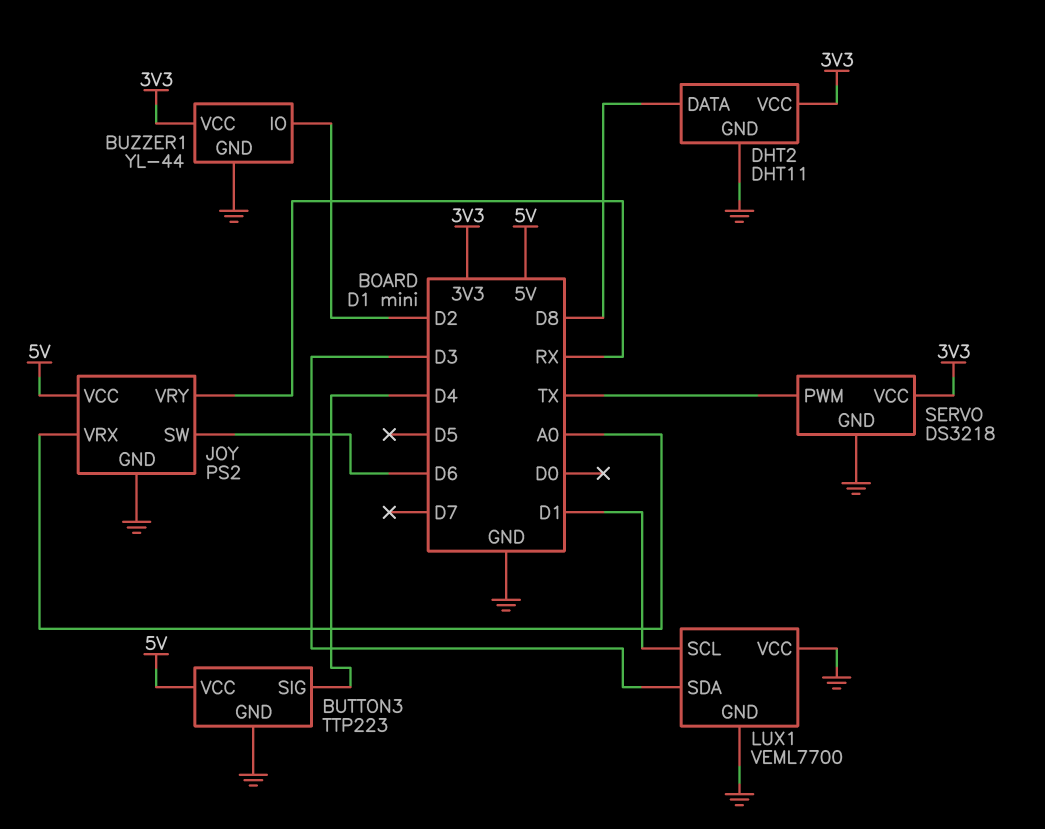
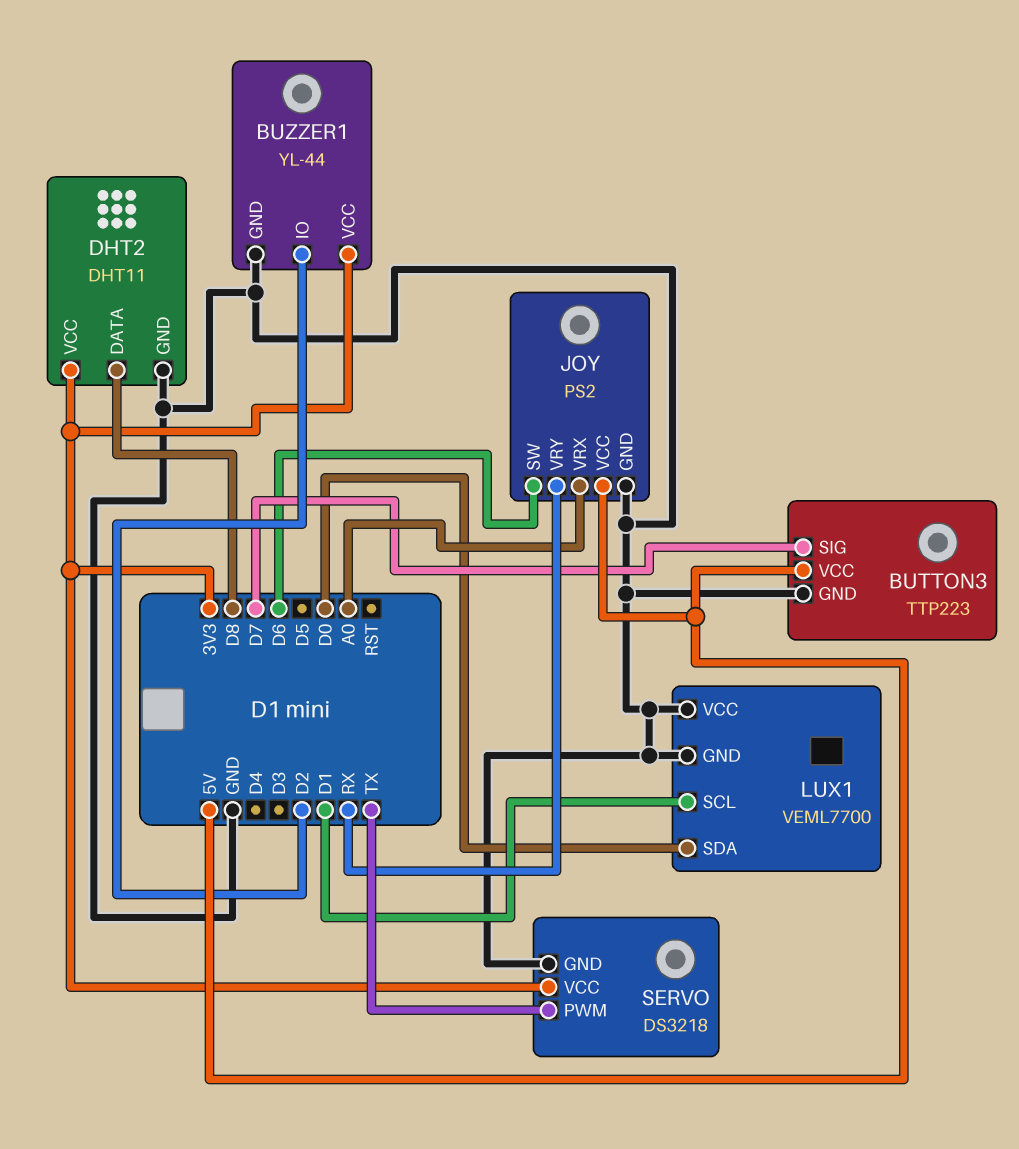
BUTTON3 pin SIG: D4 -> D7
LUX1 pin SDA: D3 -> D0

